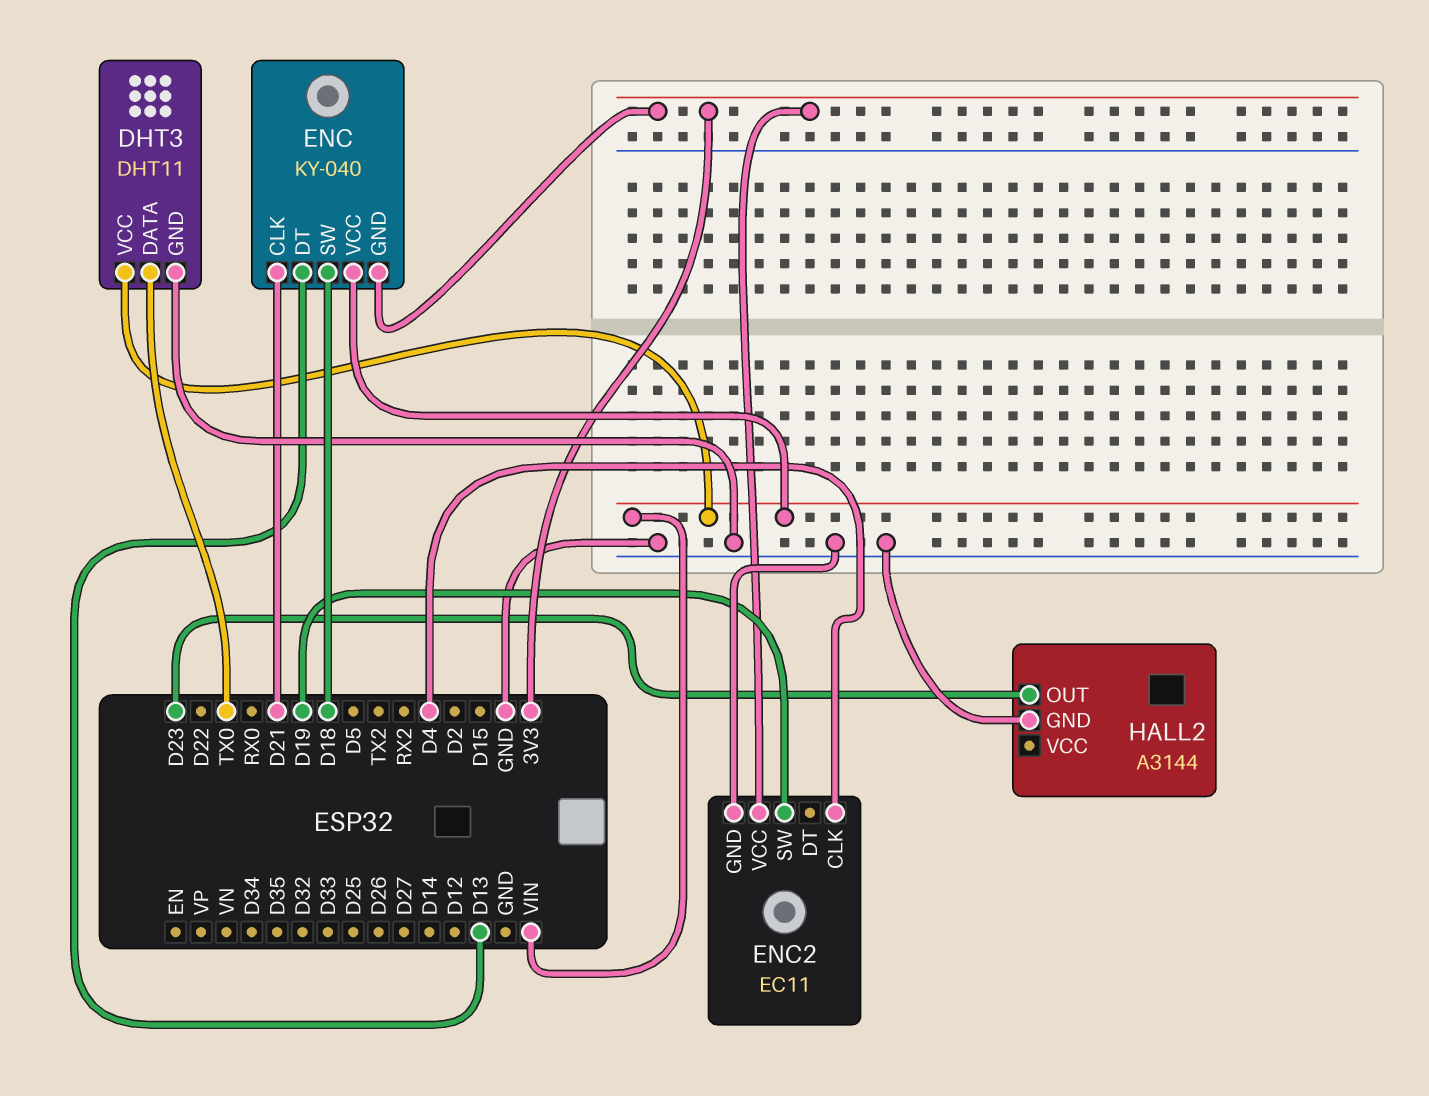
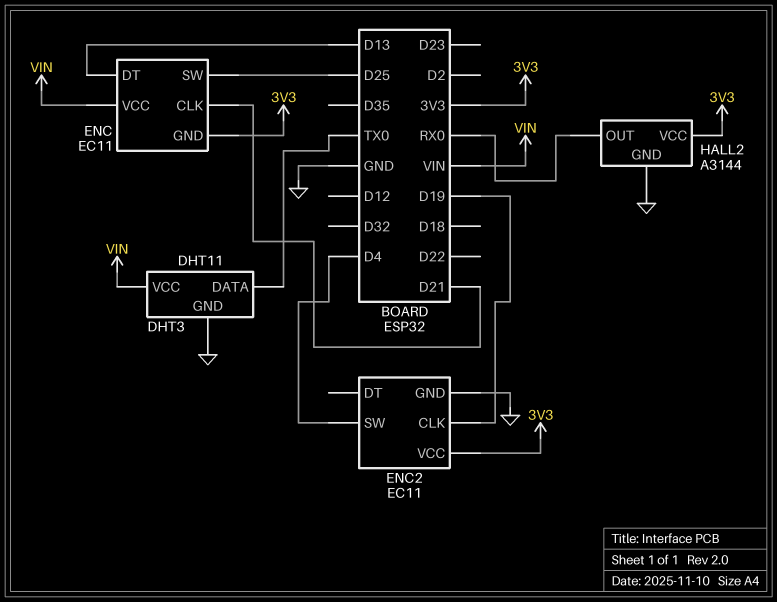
ENC: KY-040 -> EC11
ENC pin SW: D18 -> D25
ENC2 pin CLK: D4 -> D19
ENC2 pin SW: D19 -> D4
HALL2 pin OUT: D23 -> RX0
HALL2 pin VCC: none -> 3V3

